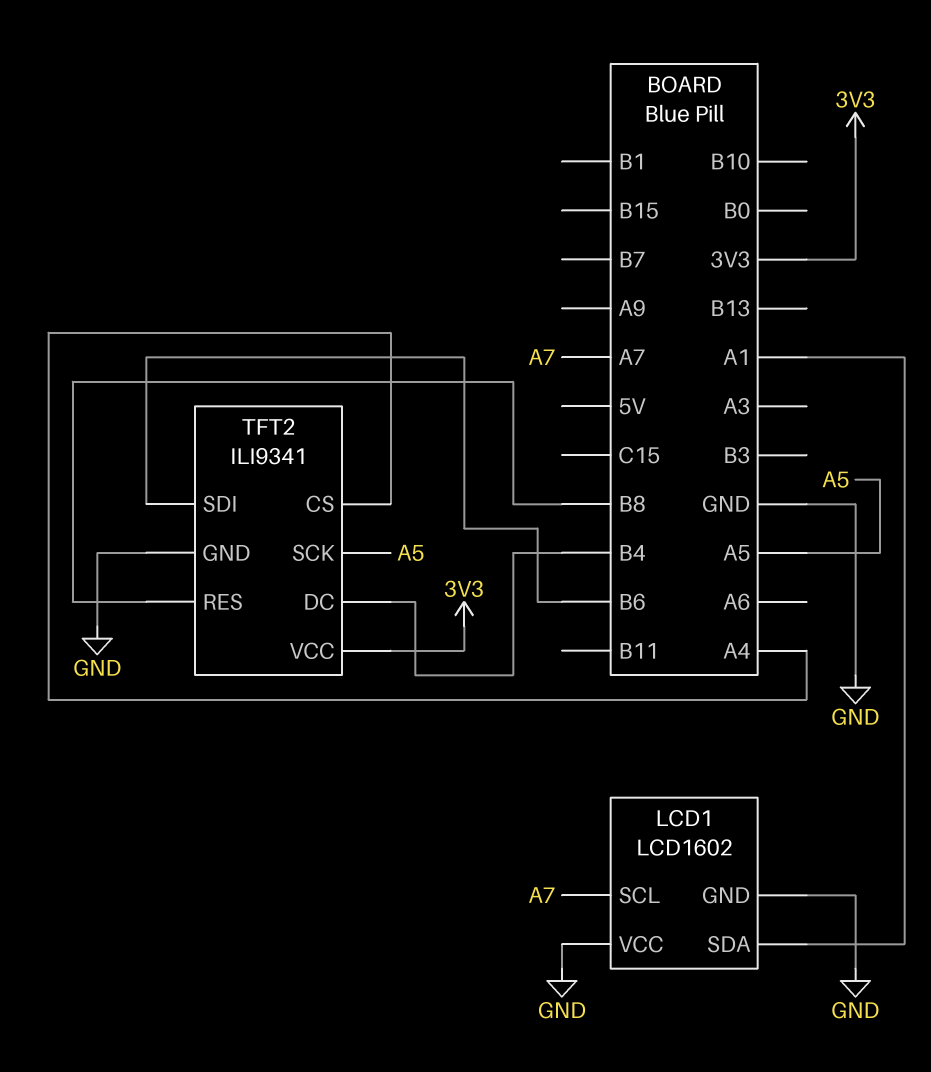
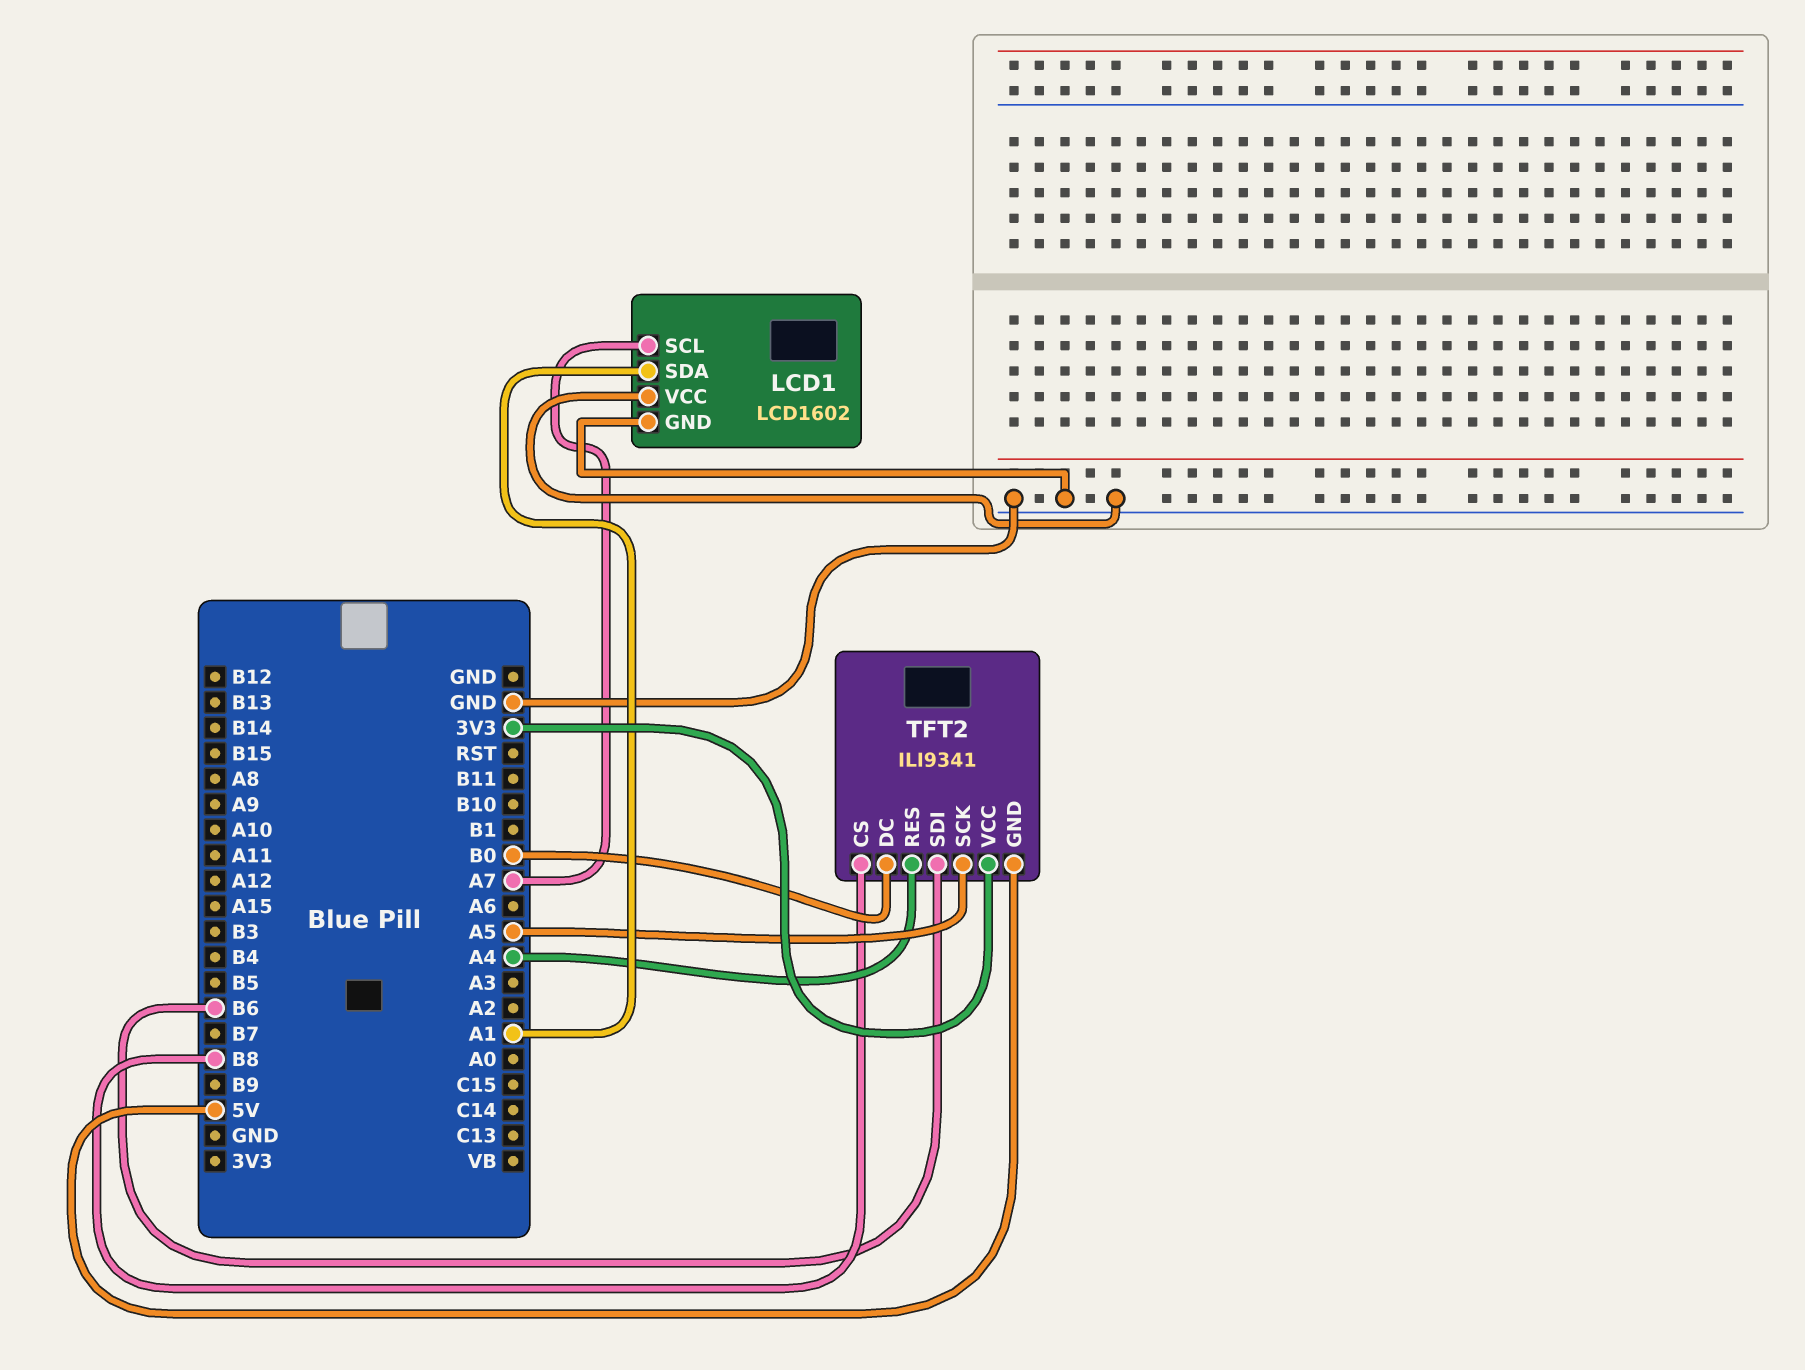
TFT2 pin CS: A4 -> B8
TFT2 pin DC: B4 -> B0
TFT2 pin GND: GND -> 5V
TFT2 pin RES: B8 -> A4

